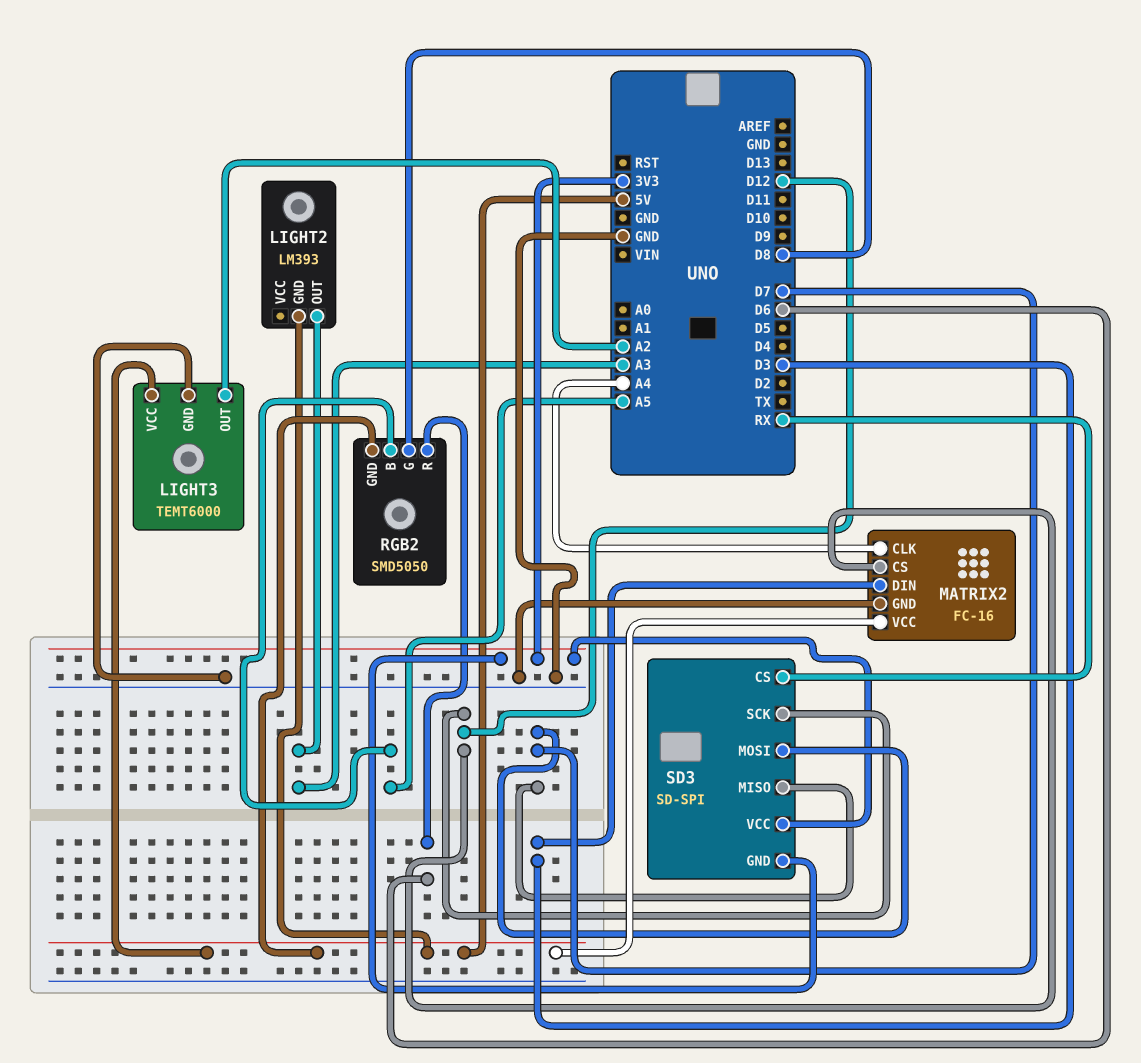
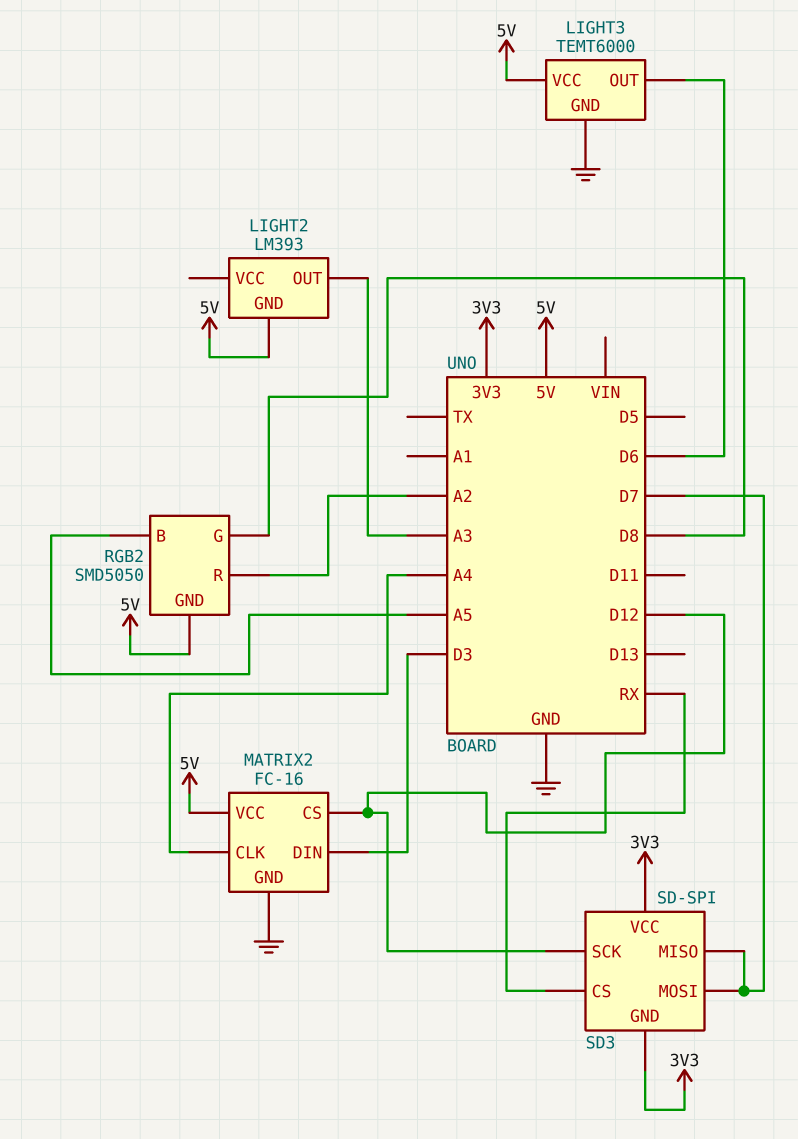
LIGHT3 pin OUT: A2 -> D6
RGB2 pin R: D6 -> A2

